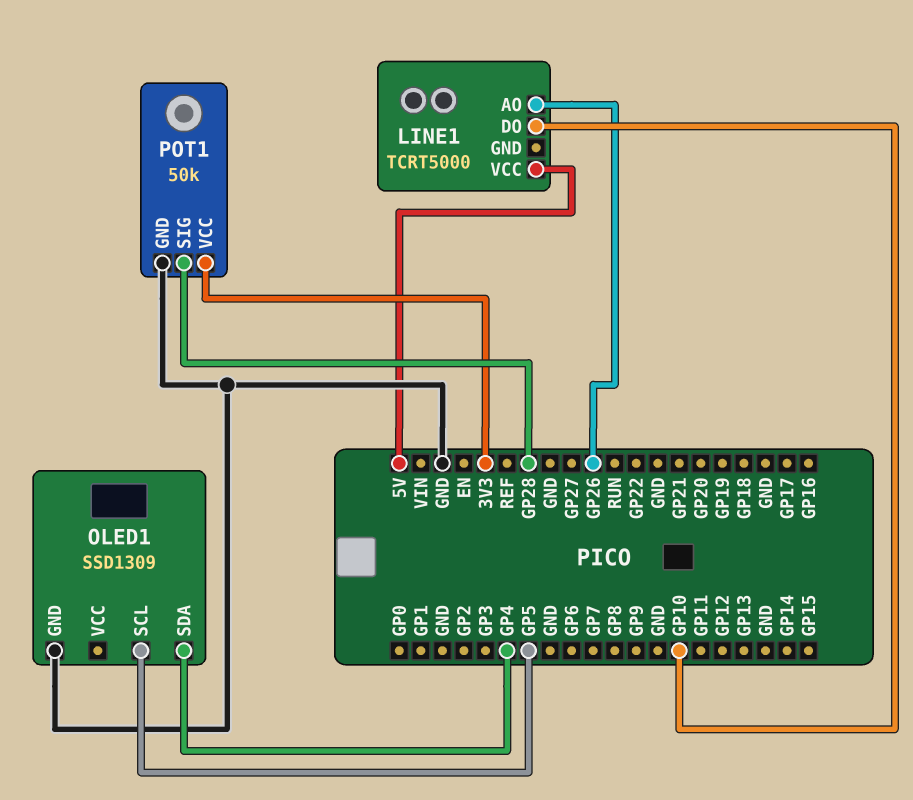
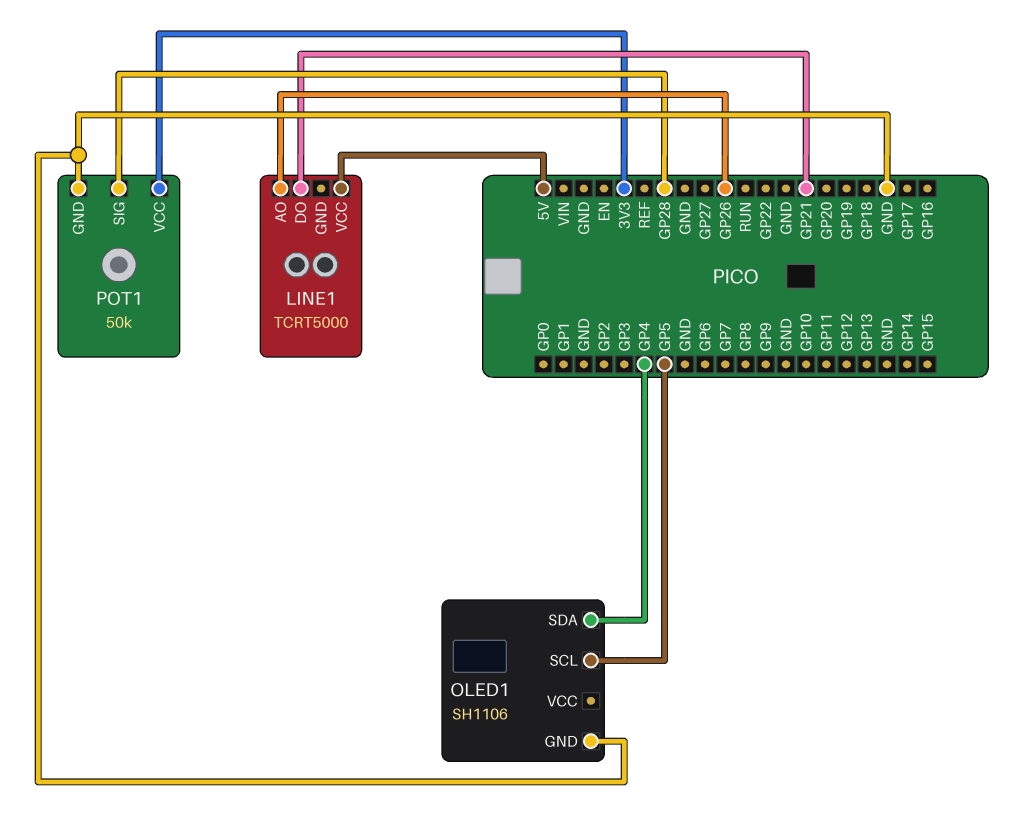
LINE1 pin DO: GP10 -> GP21
OLED1: SSD1309 -> SH1106

